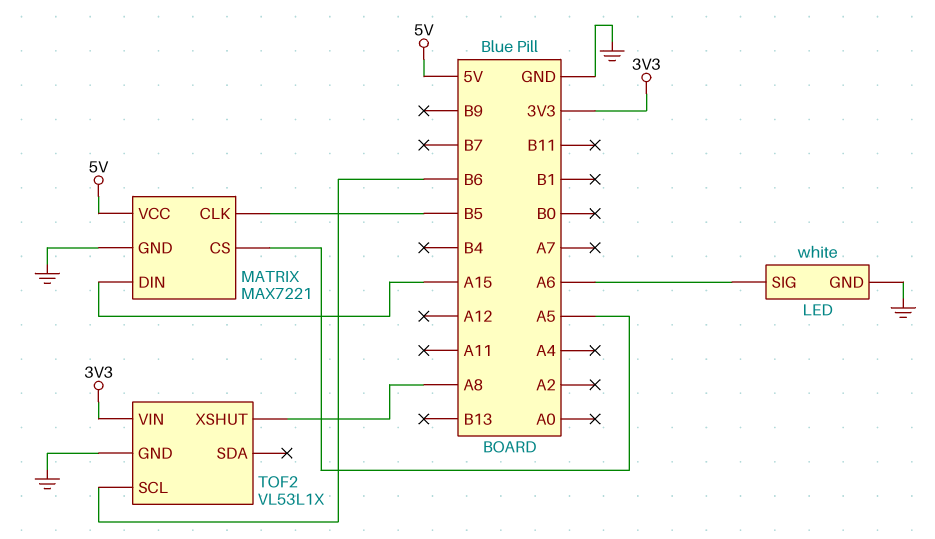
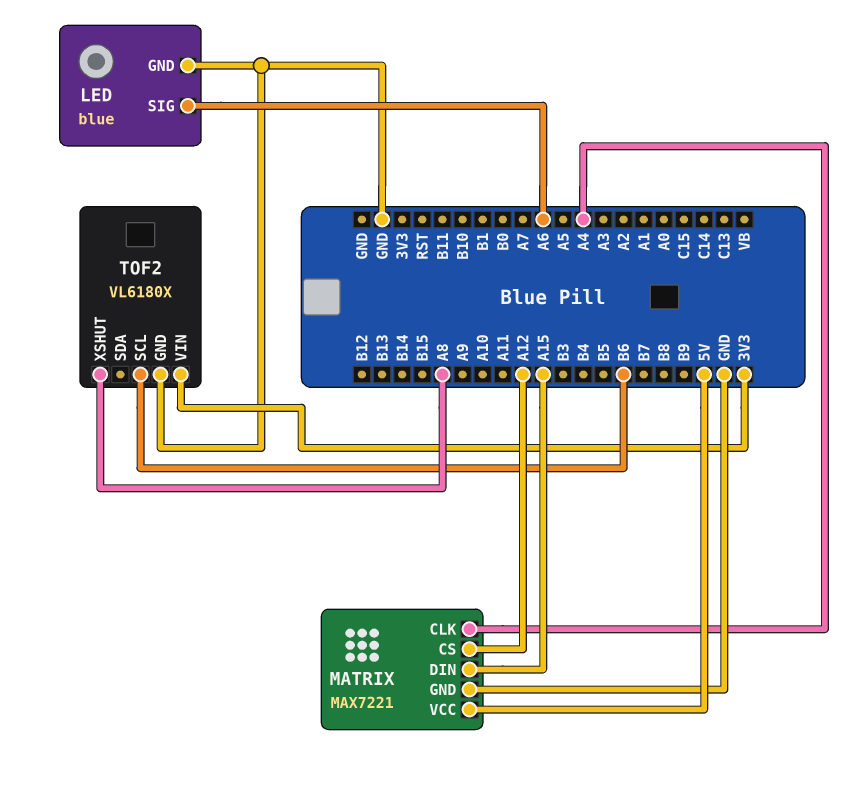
LED: white -> blue
MATRIX pin CLK: B5 -> A4
MATRIX pin CS: A5 -> A12
TOF2: VL53L1X -> VL6180X

